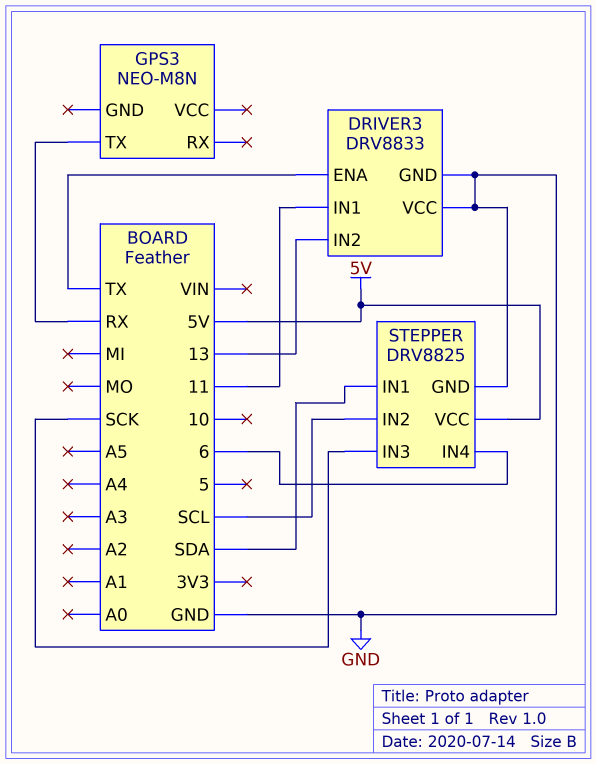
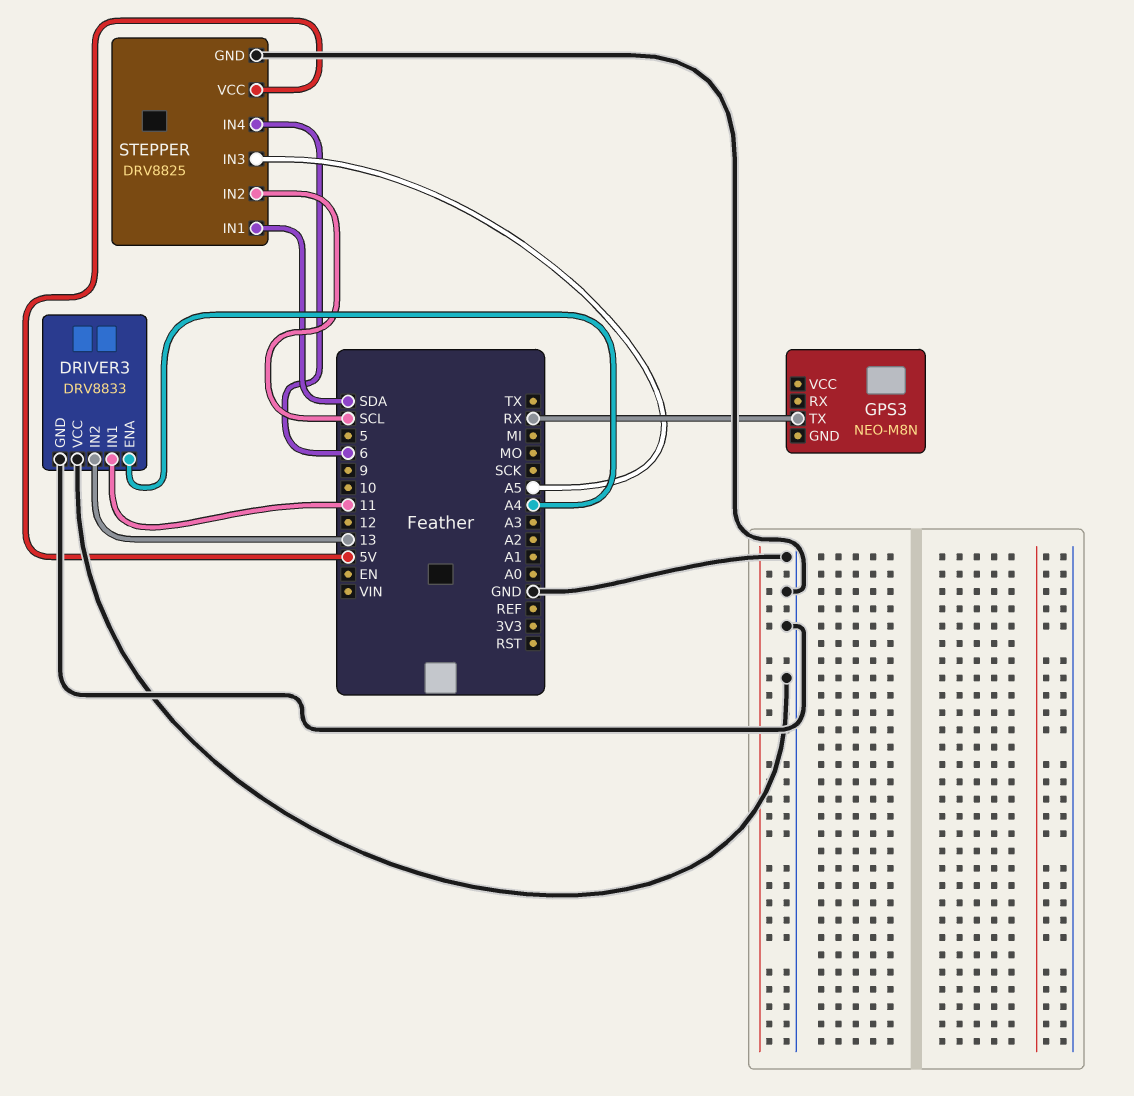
DRIVER3 pin ENA: TX -> A4
STEPPER pin IN3: SCK -> A5

